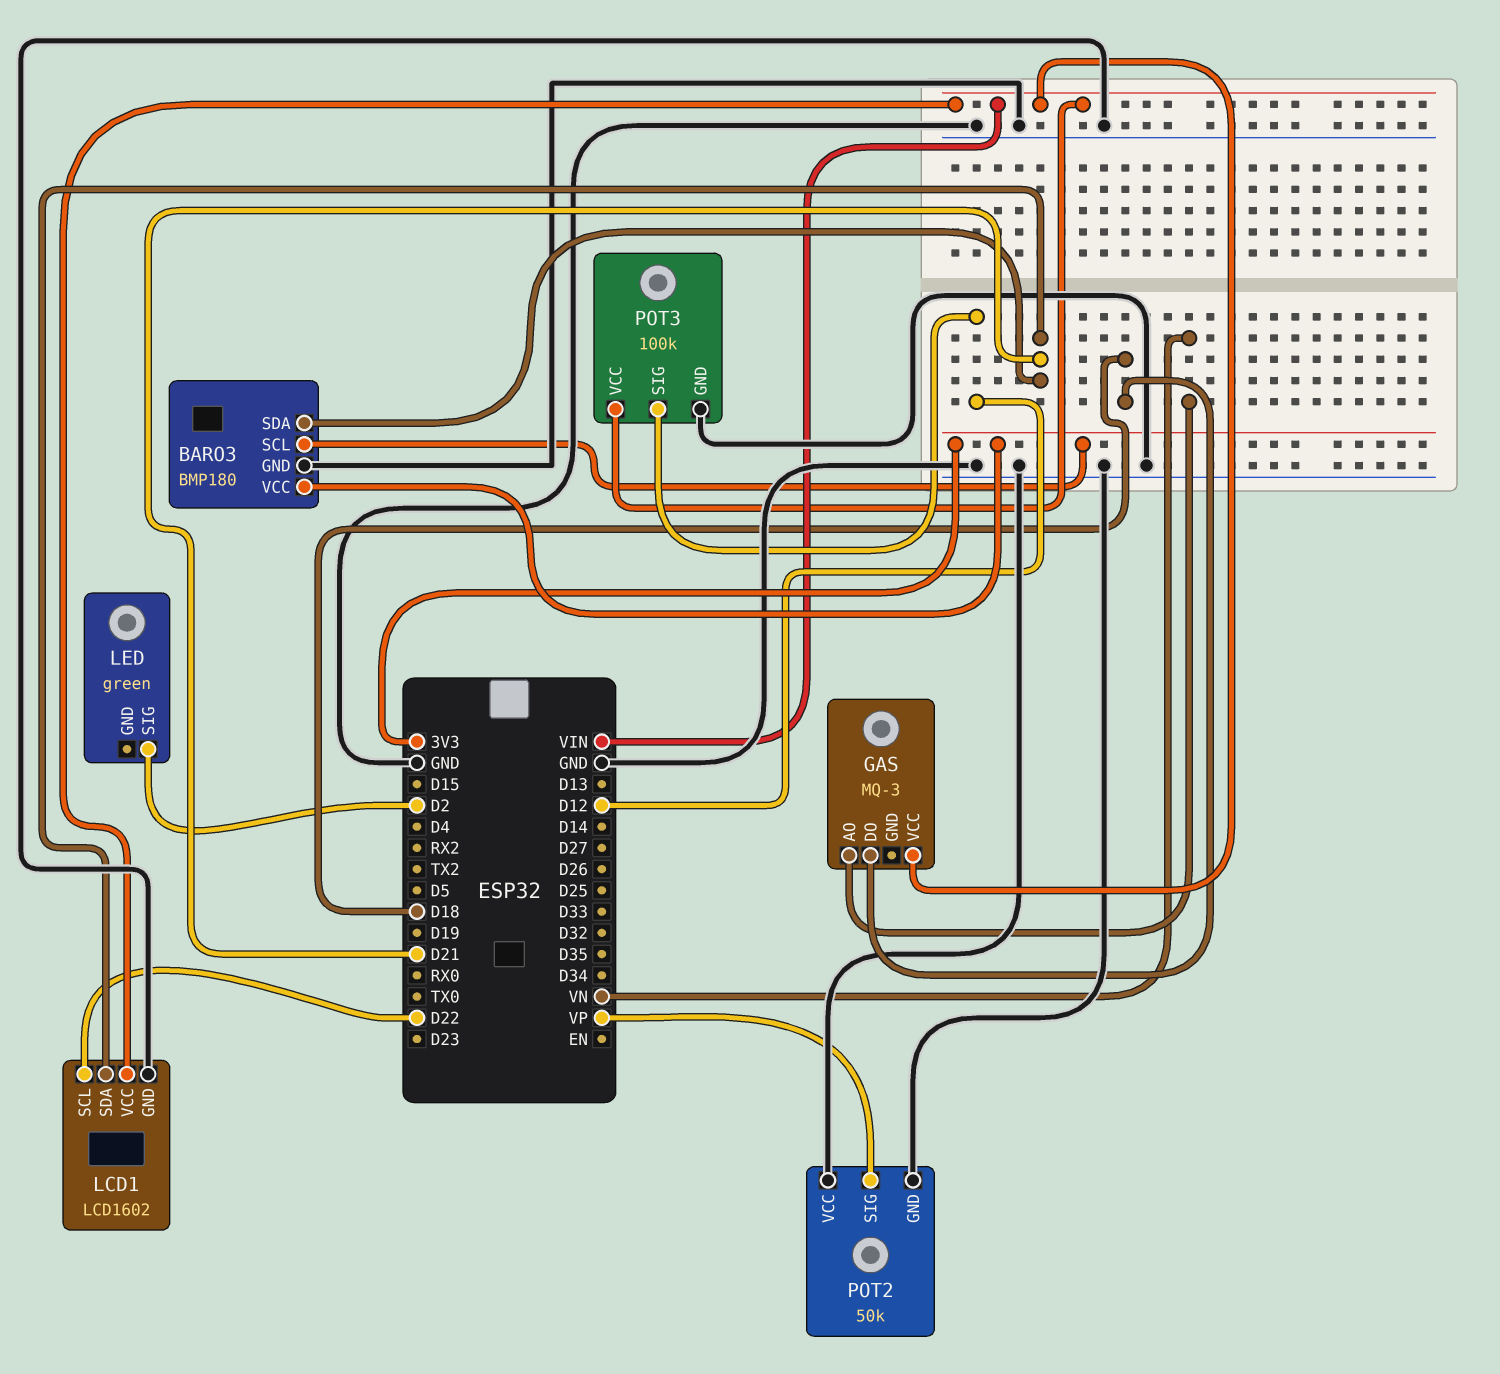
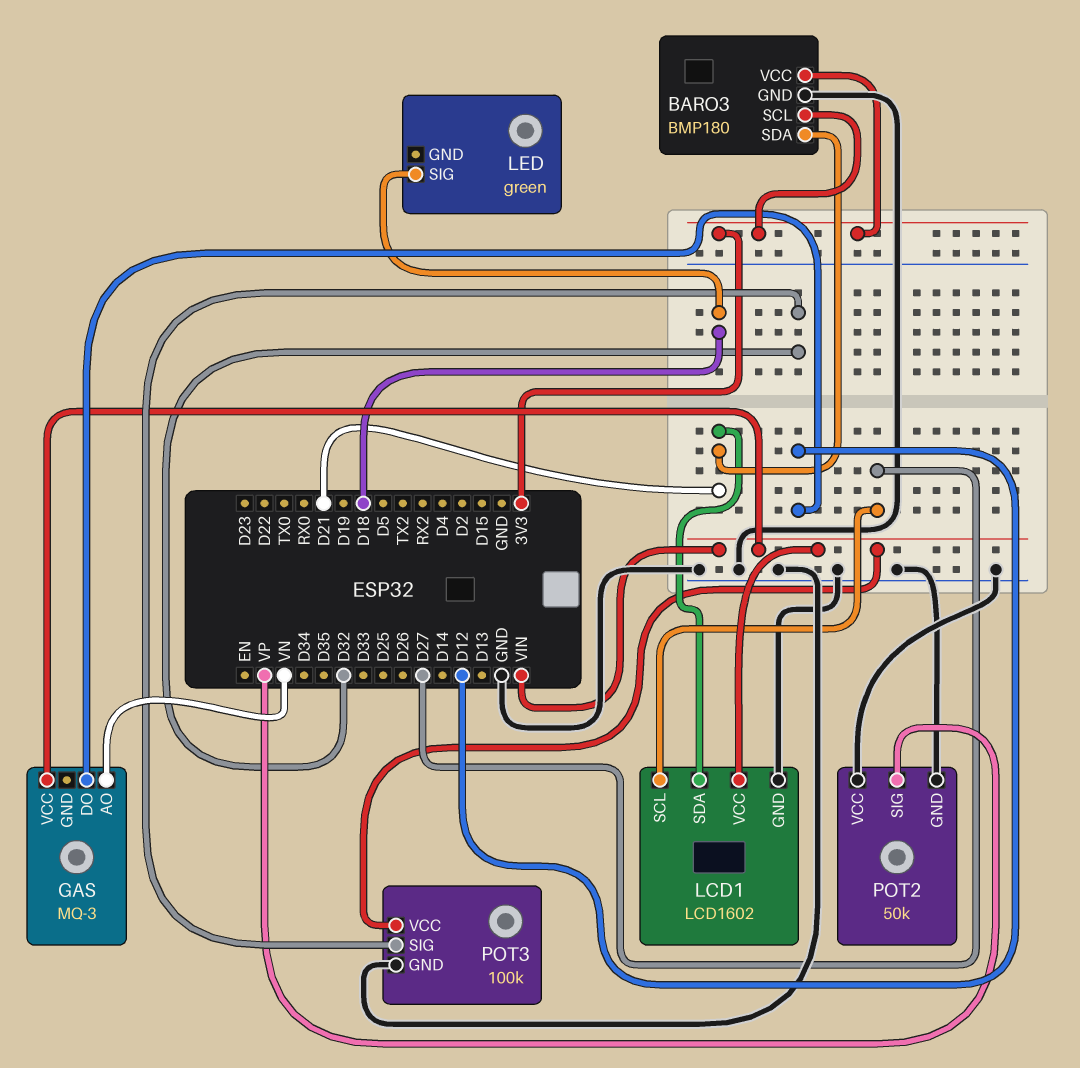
GAS pin DO: D18 -> D12
LCD1 pin SCL: D22 -> D27
LED pin SIG: D2 -> D18
POT3 pin SIG: D12 -> D32

